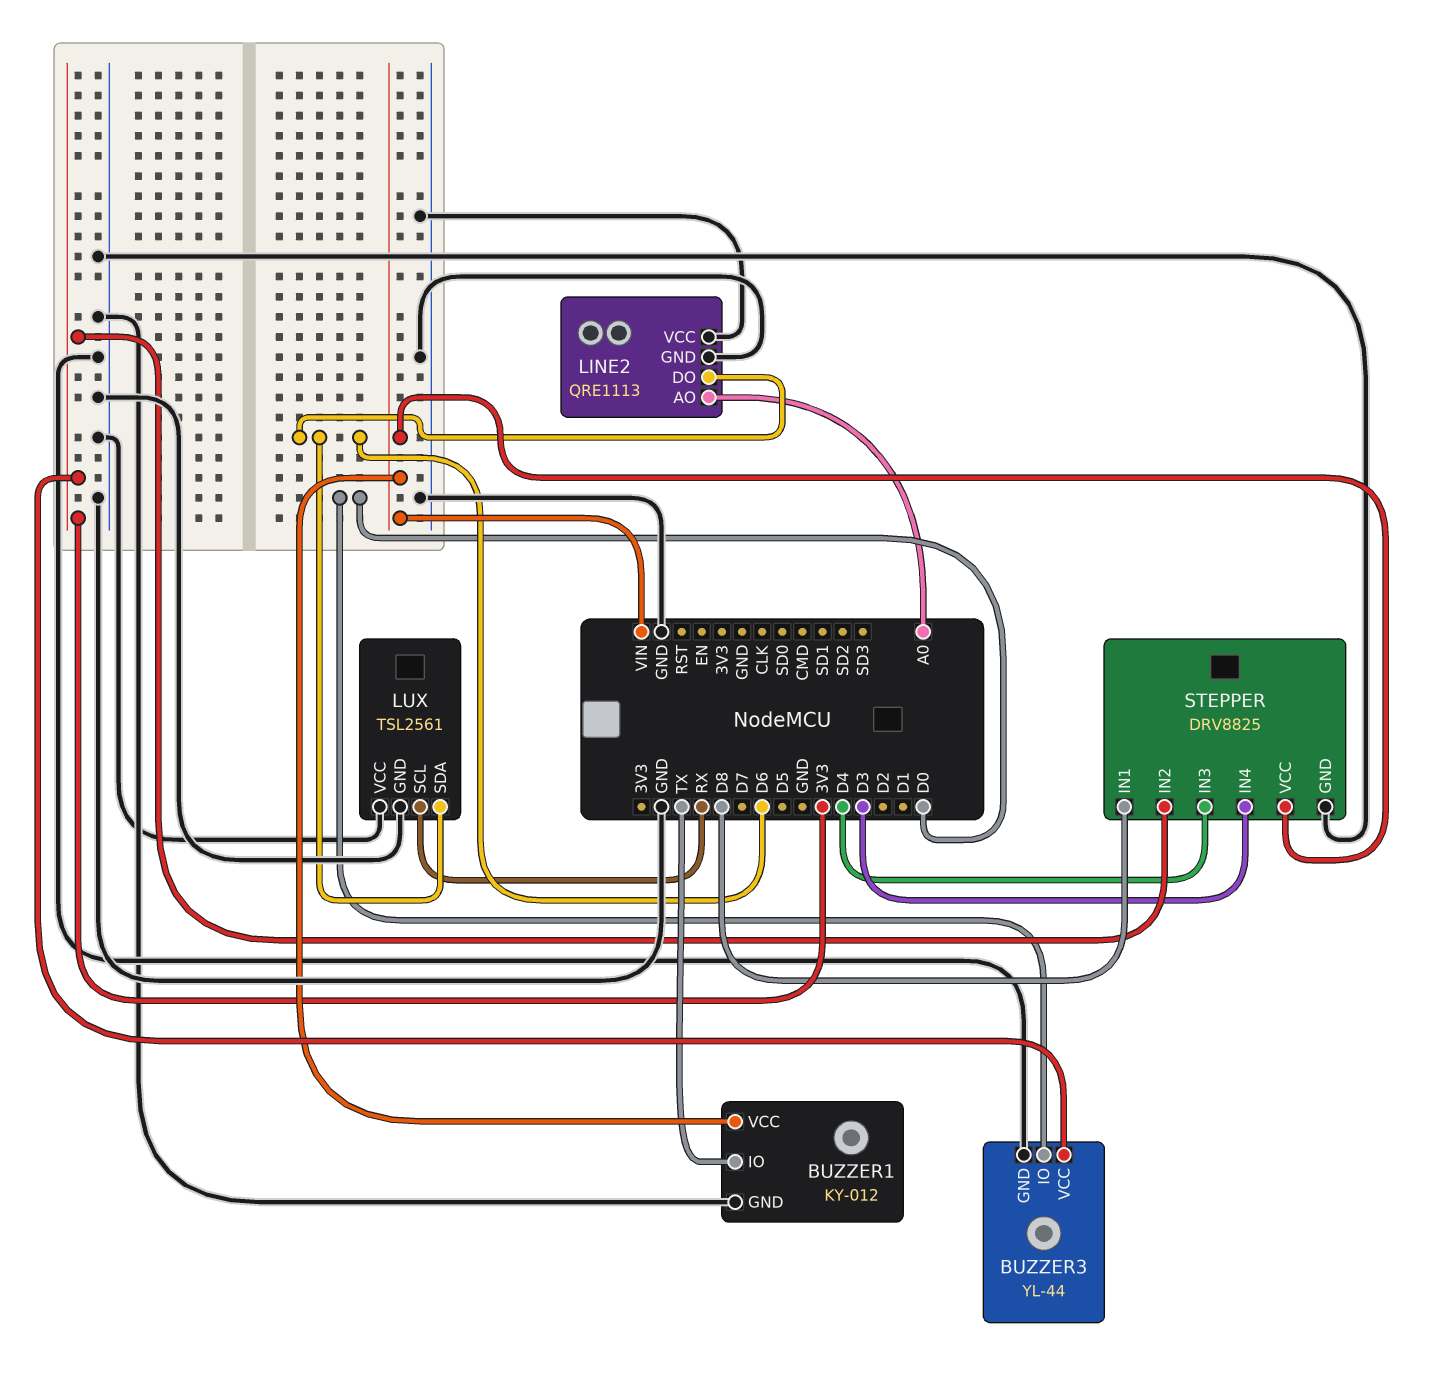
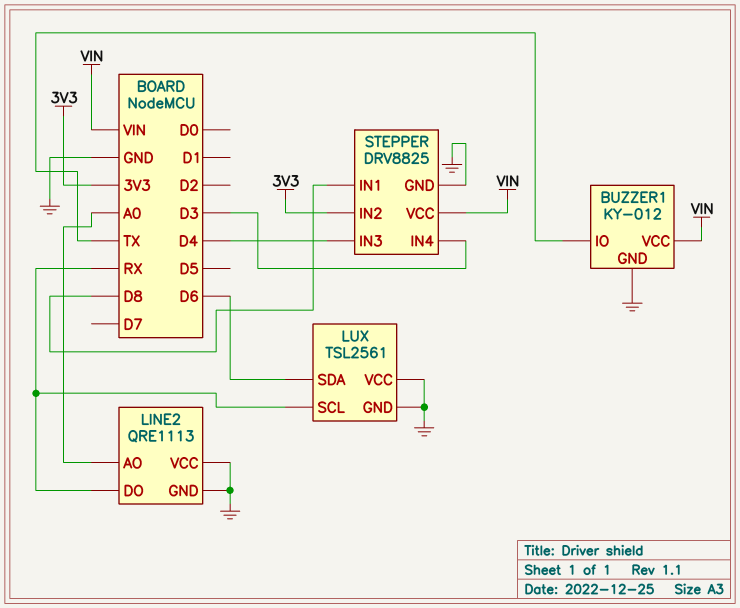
BUZZER3: YL-44 -> none
BUZZER3 pin GND: GND -> none
BUZZER3 pin IO: D0 -> none
BUZZER3 pin VCC: 3V3 -> none
LINE2 pin DO: D6 -> RX

